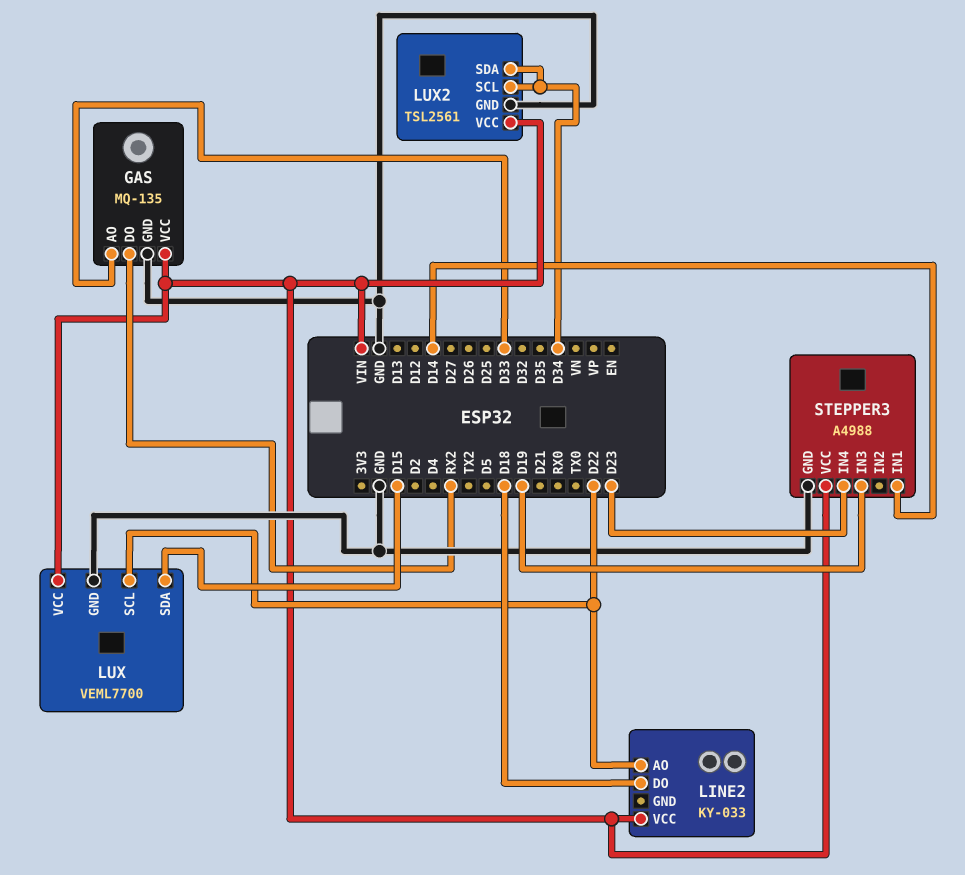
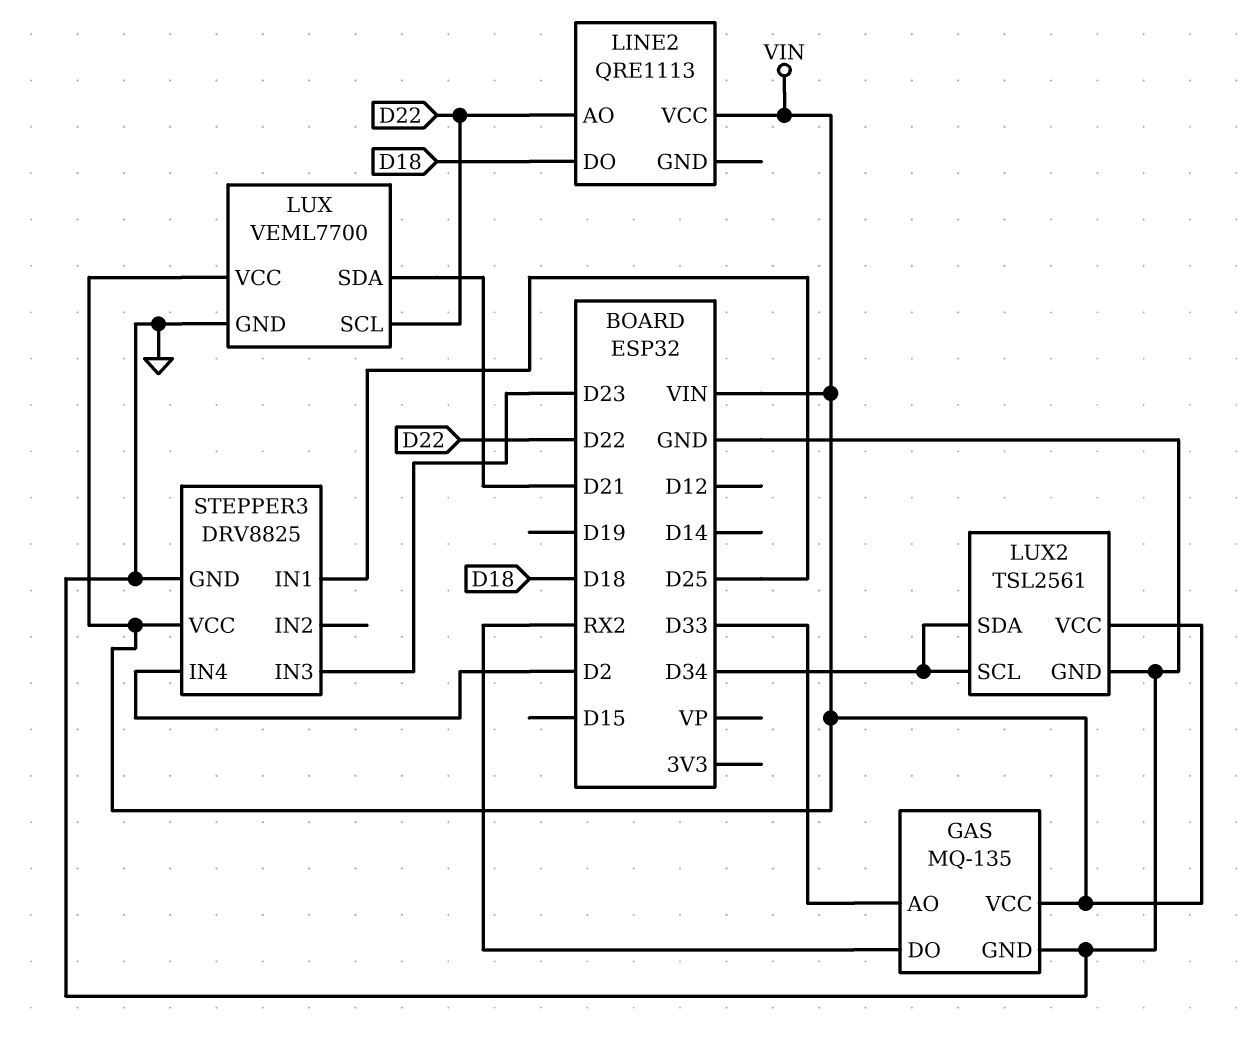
LINE2: KY-033 -> QRE1113
LUX pin SDA: D15 -> D21
STEPPER3: A4988 -> DRV8825
STEPPER3 pin IN1: D14 -> D25
STEPPER3 pin IN3: D19 -> D23
STEPPER3 pin IN4: D23 -> D2

